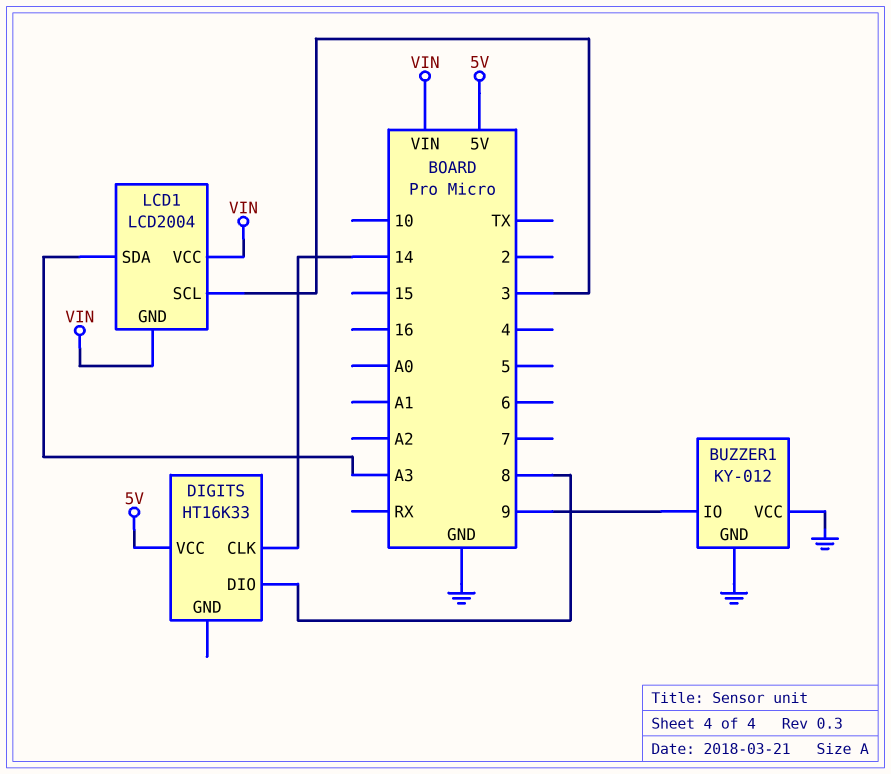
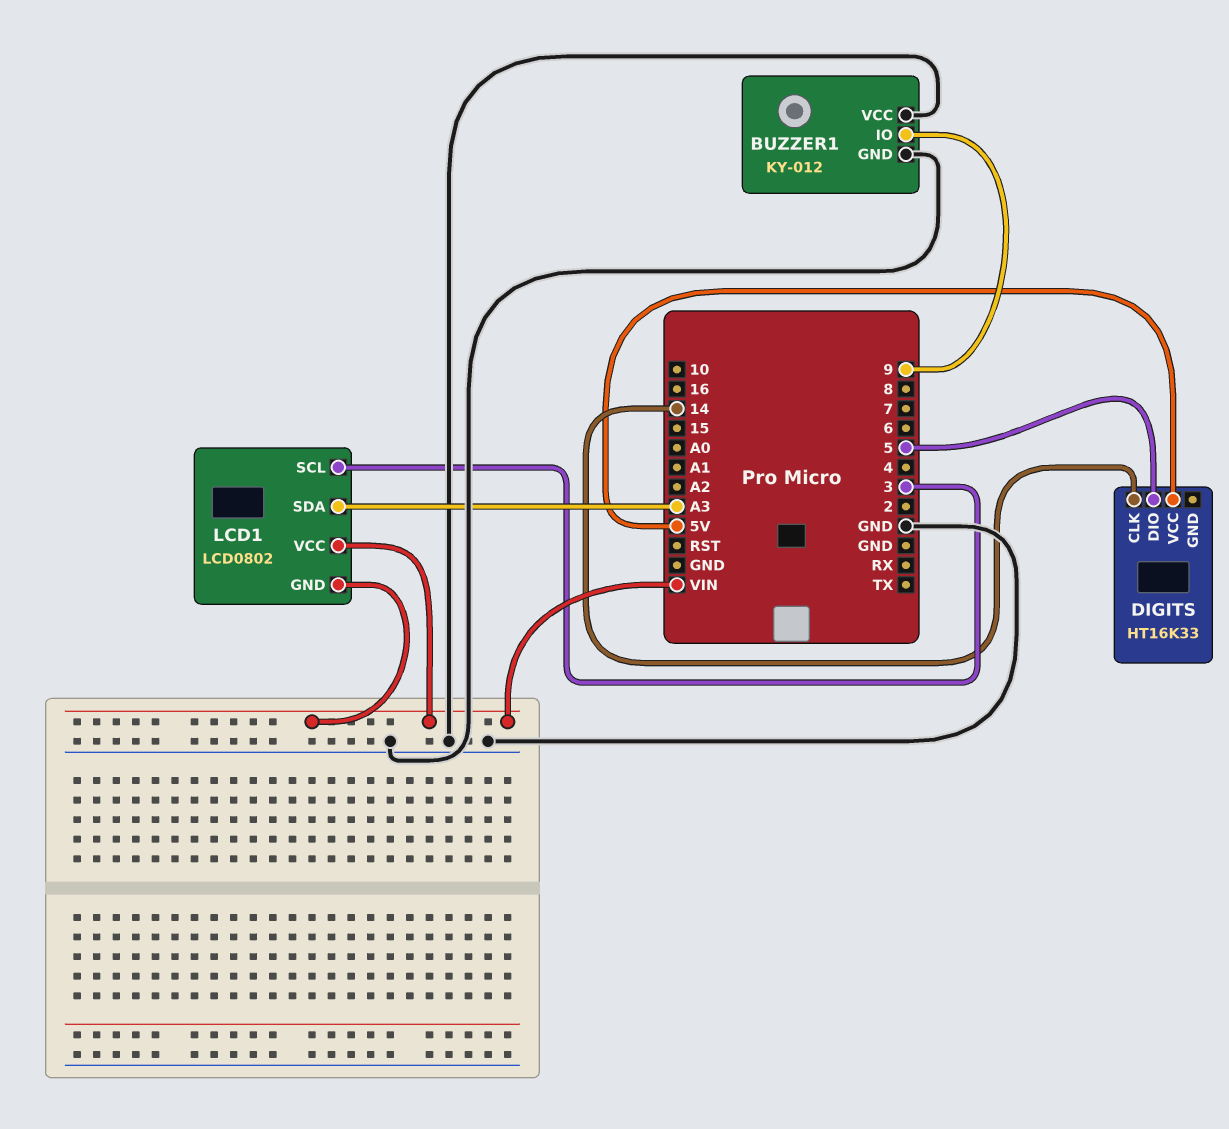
DIGITS pin DIO: 8 -> 5
LCD1: LCD2004 -> LCD0802

